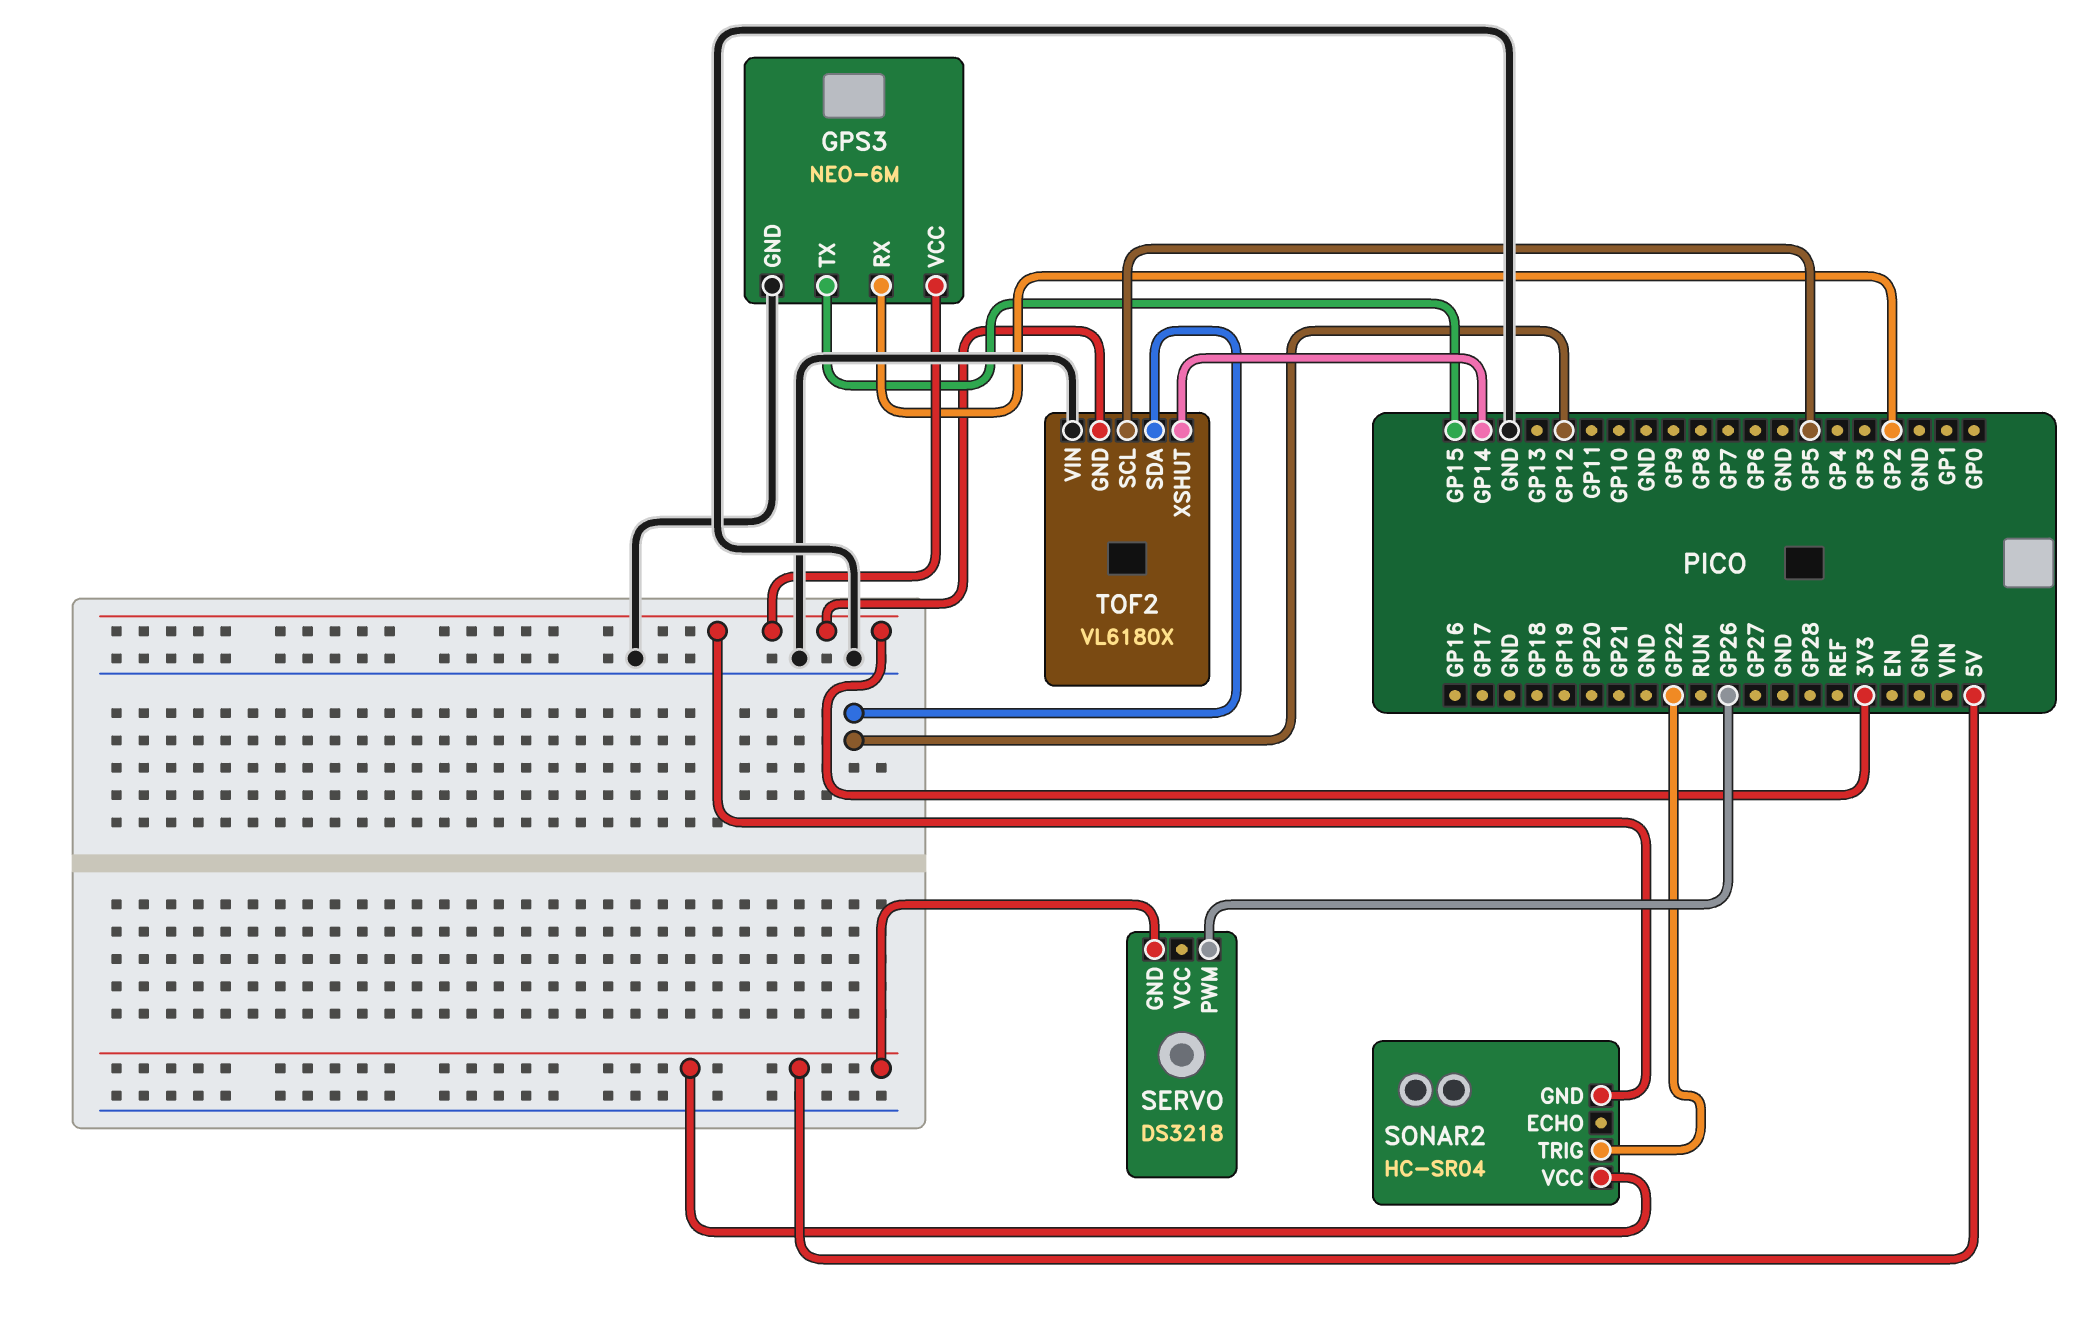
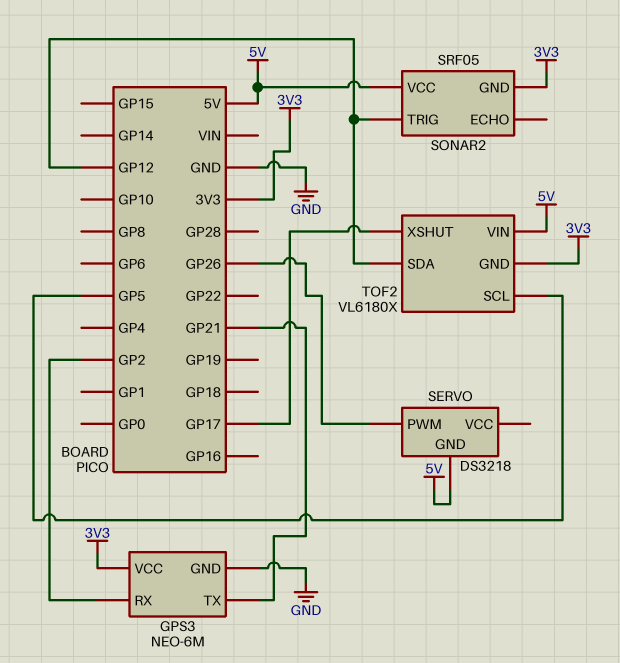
GPS3 pin TX: GP15 -> GP21
SONAR2: HC-SR04 -> SRF05
SONAR2 pin TRIG: GP22 -> GP12
TOF2 pin VIN: GND -> 5V
TOF2 pin XSHUT: GP14 -> GP17

